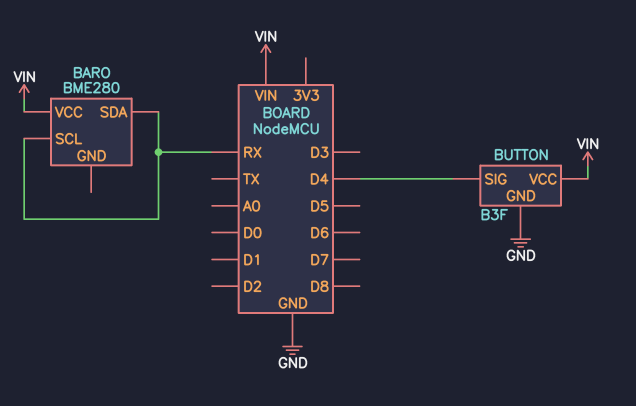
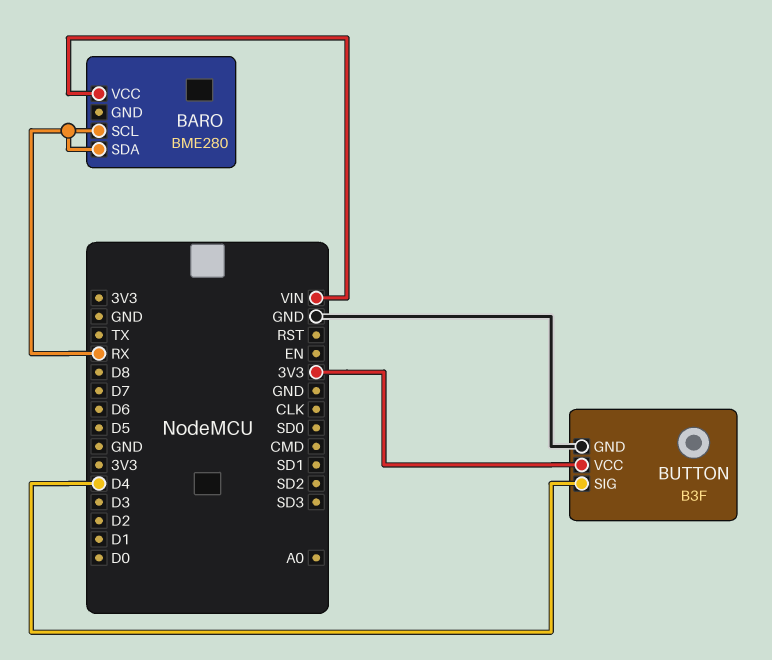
BUTTON pin VCC: VIN -> 3V3

